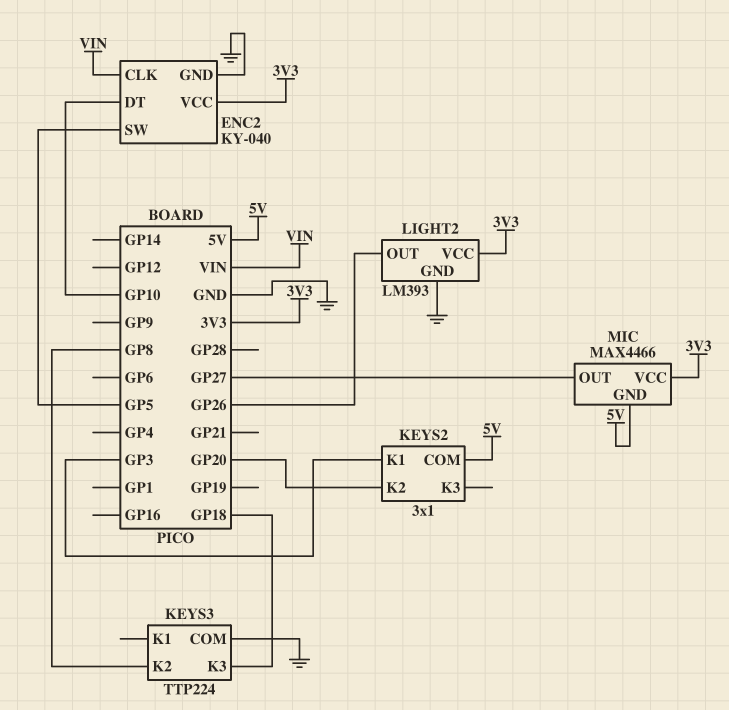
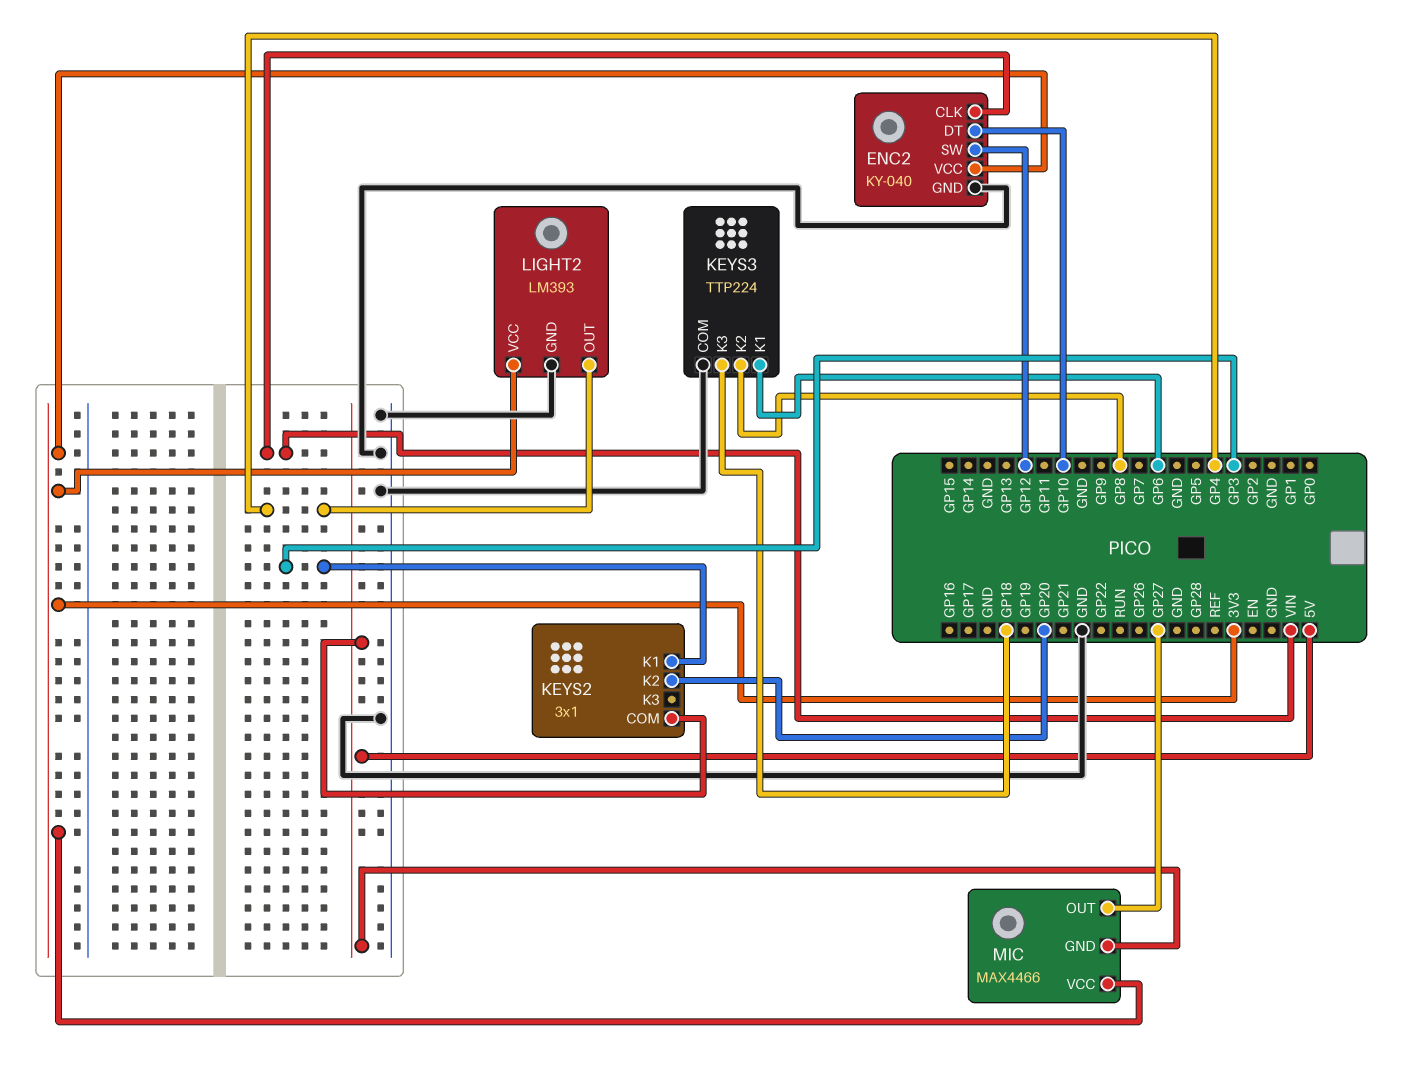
ENC2 pin SW: GP5 -> GP12
KEYS3 pin K1: none -> GP6
LIGHT2 pin OUT: GP26 -> GP4

